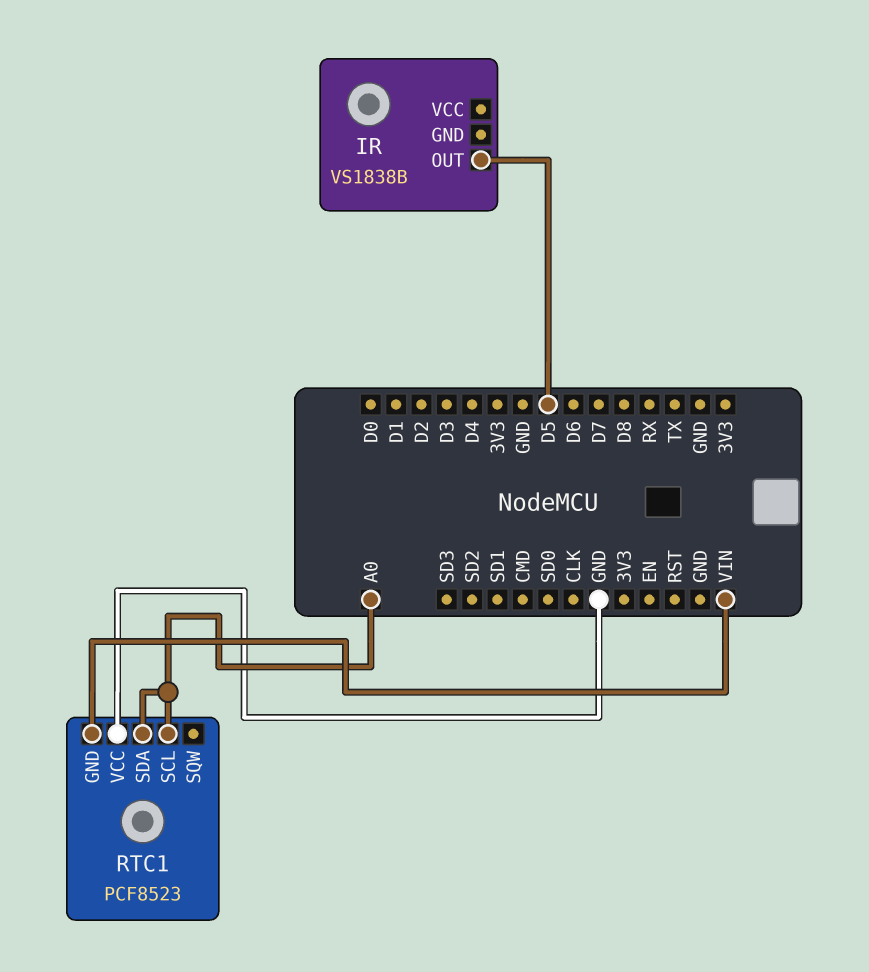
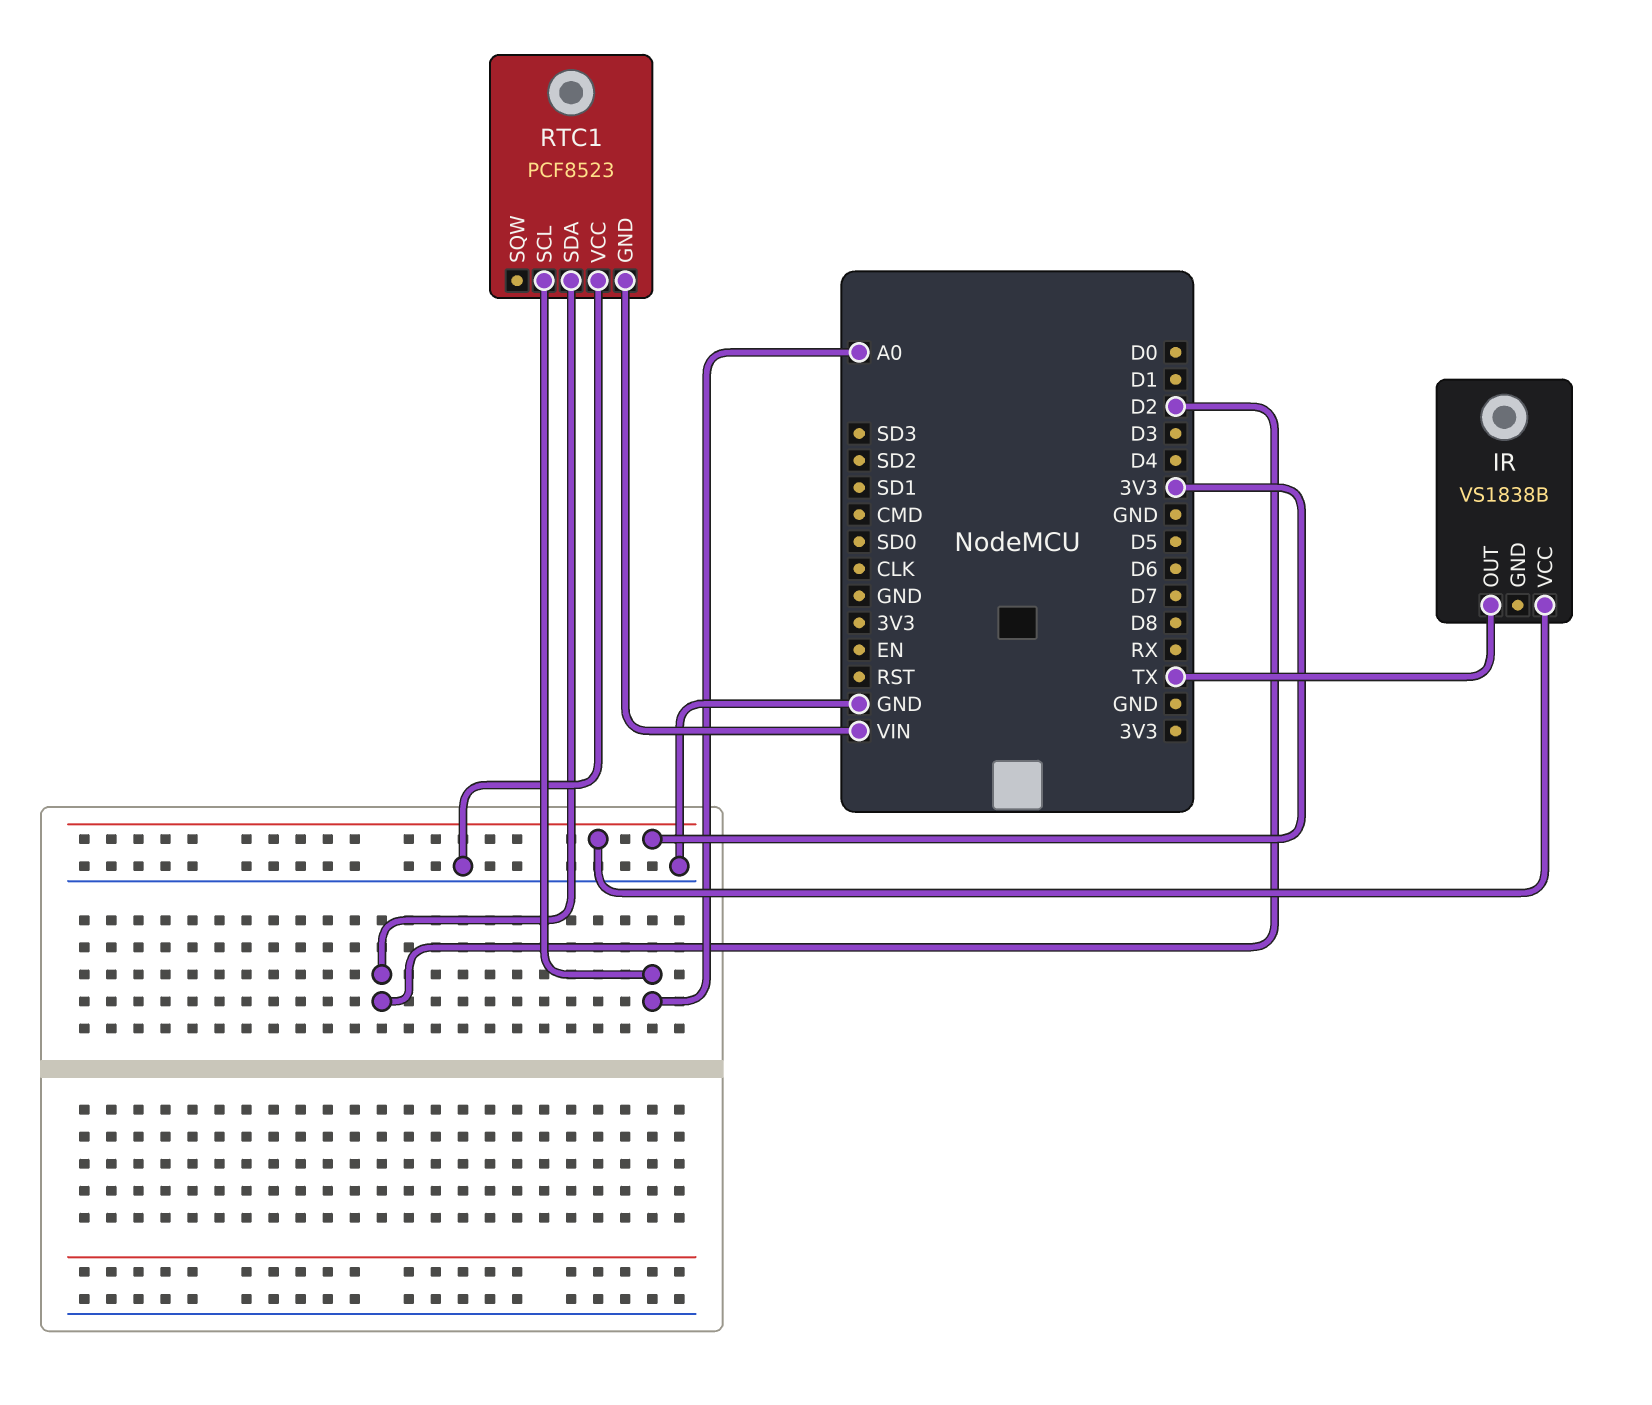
IR pin OUT: D5 -> TX
IR pin VCC: none -> 3V3
RTC1 pin SDA: A0 -> D2

